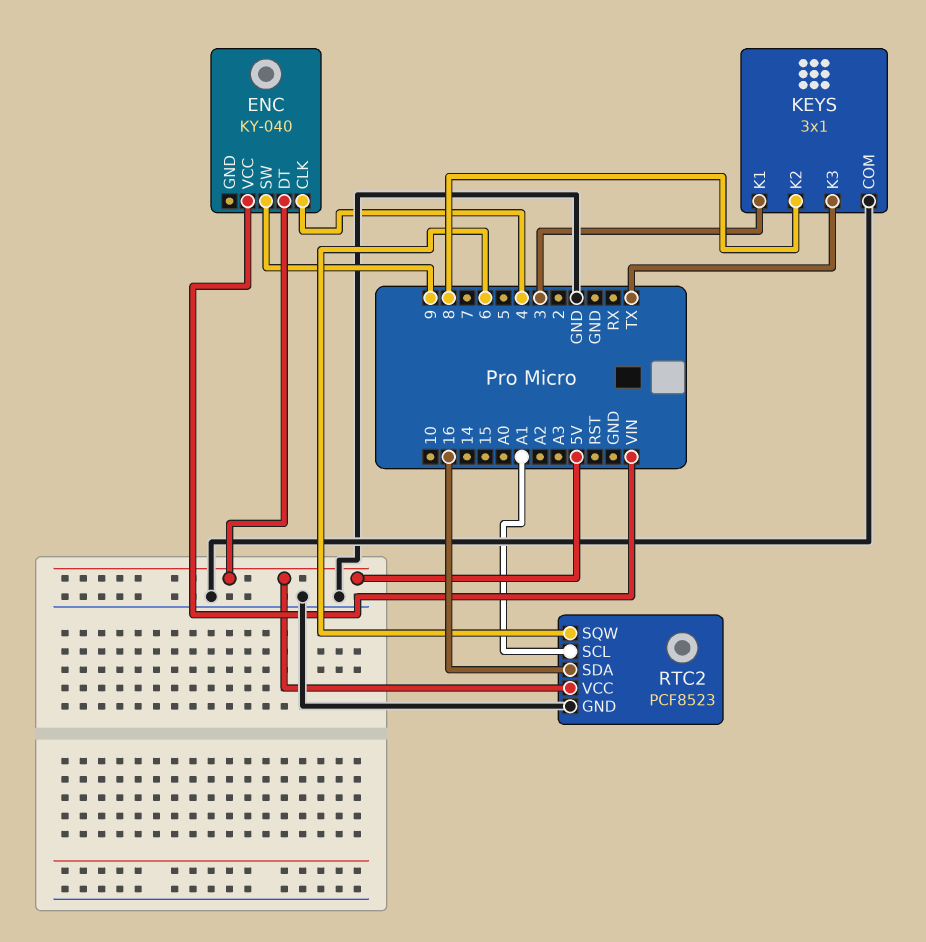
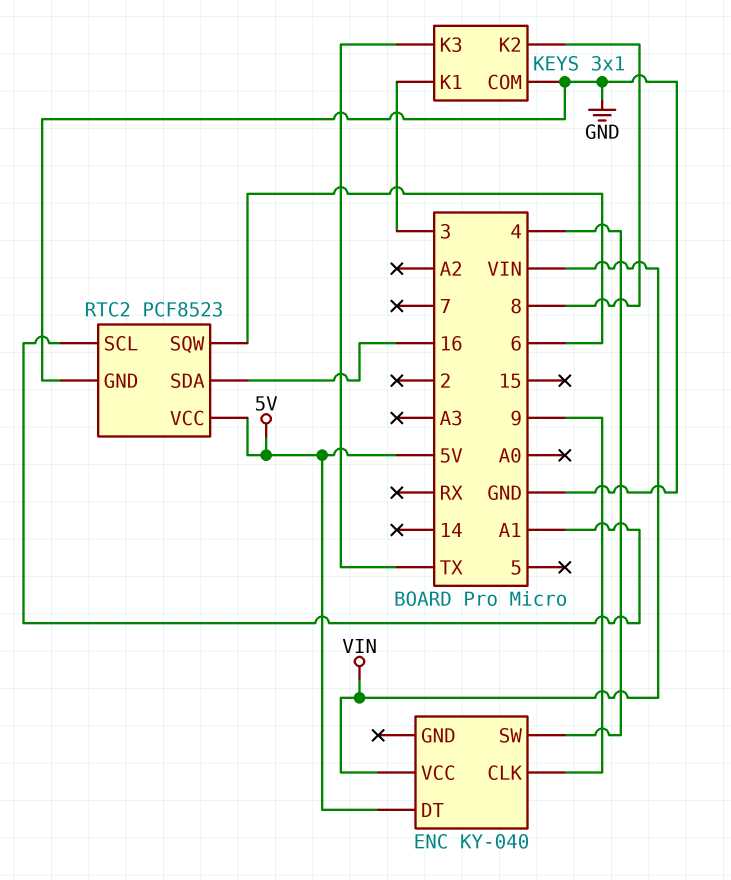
ENC pin CLK: 4 -> 9
ENC pin SW: 9 -> 4

